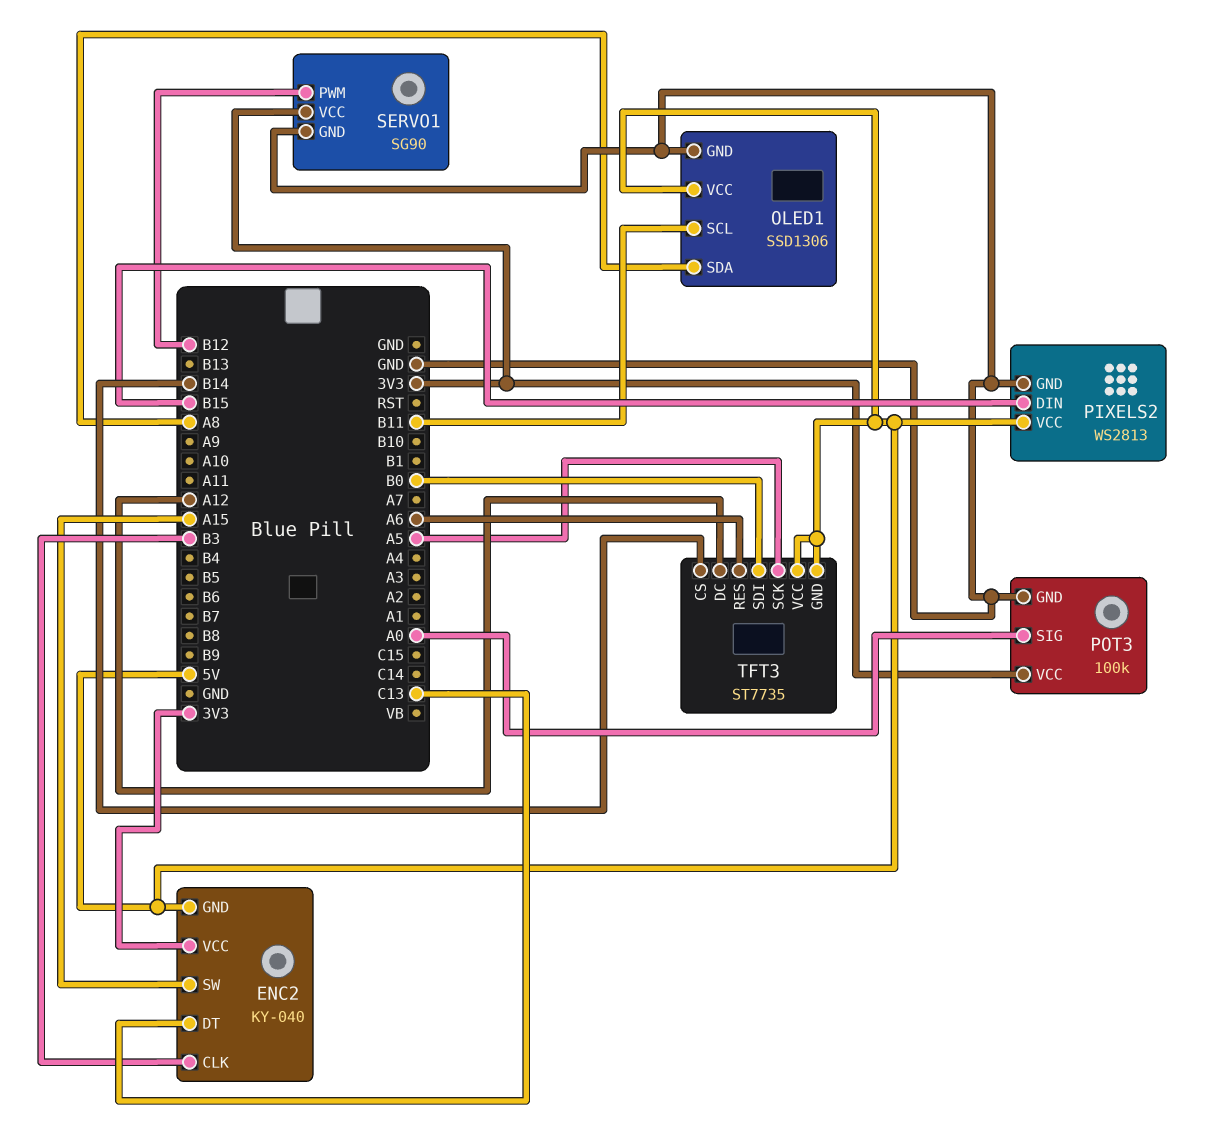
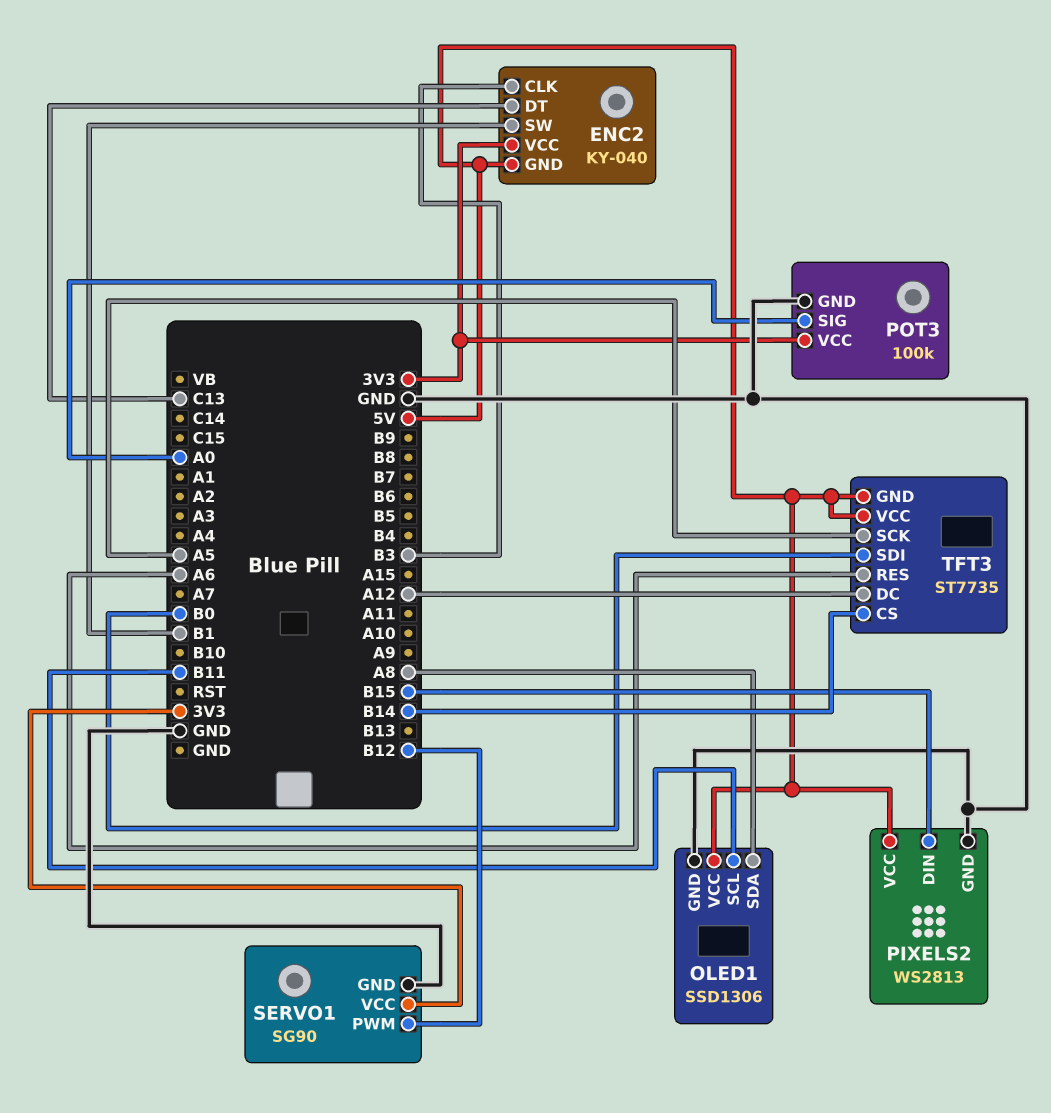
ENC2 pin SW: A15 -> B1

